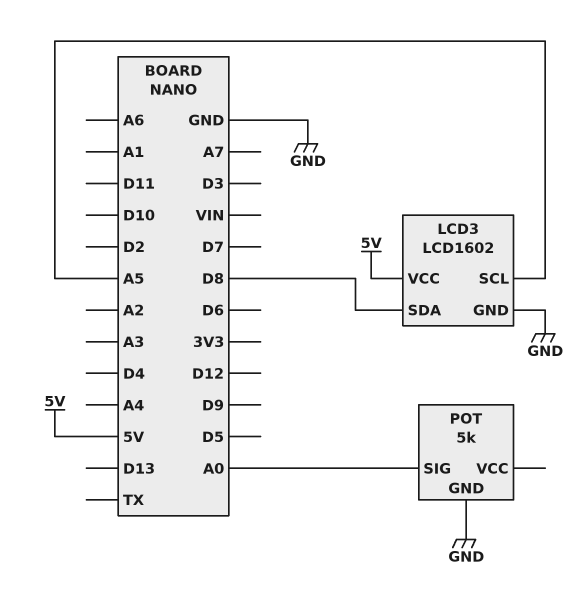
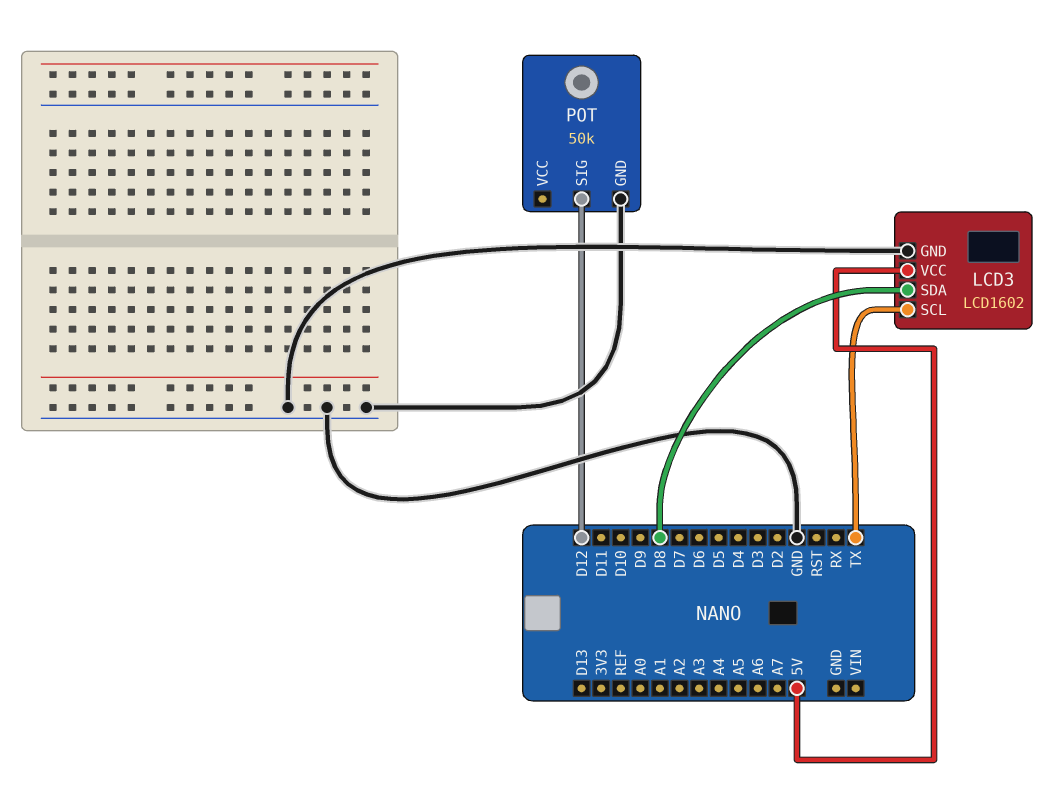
LCD3 pin SCL: A5 -> TX
POT: 5k -> 50k
POT pin SIG: A0 -> D12

